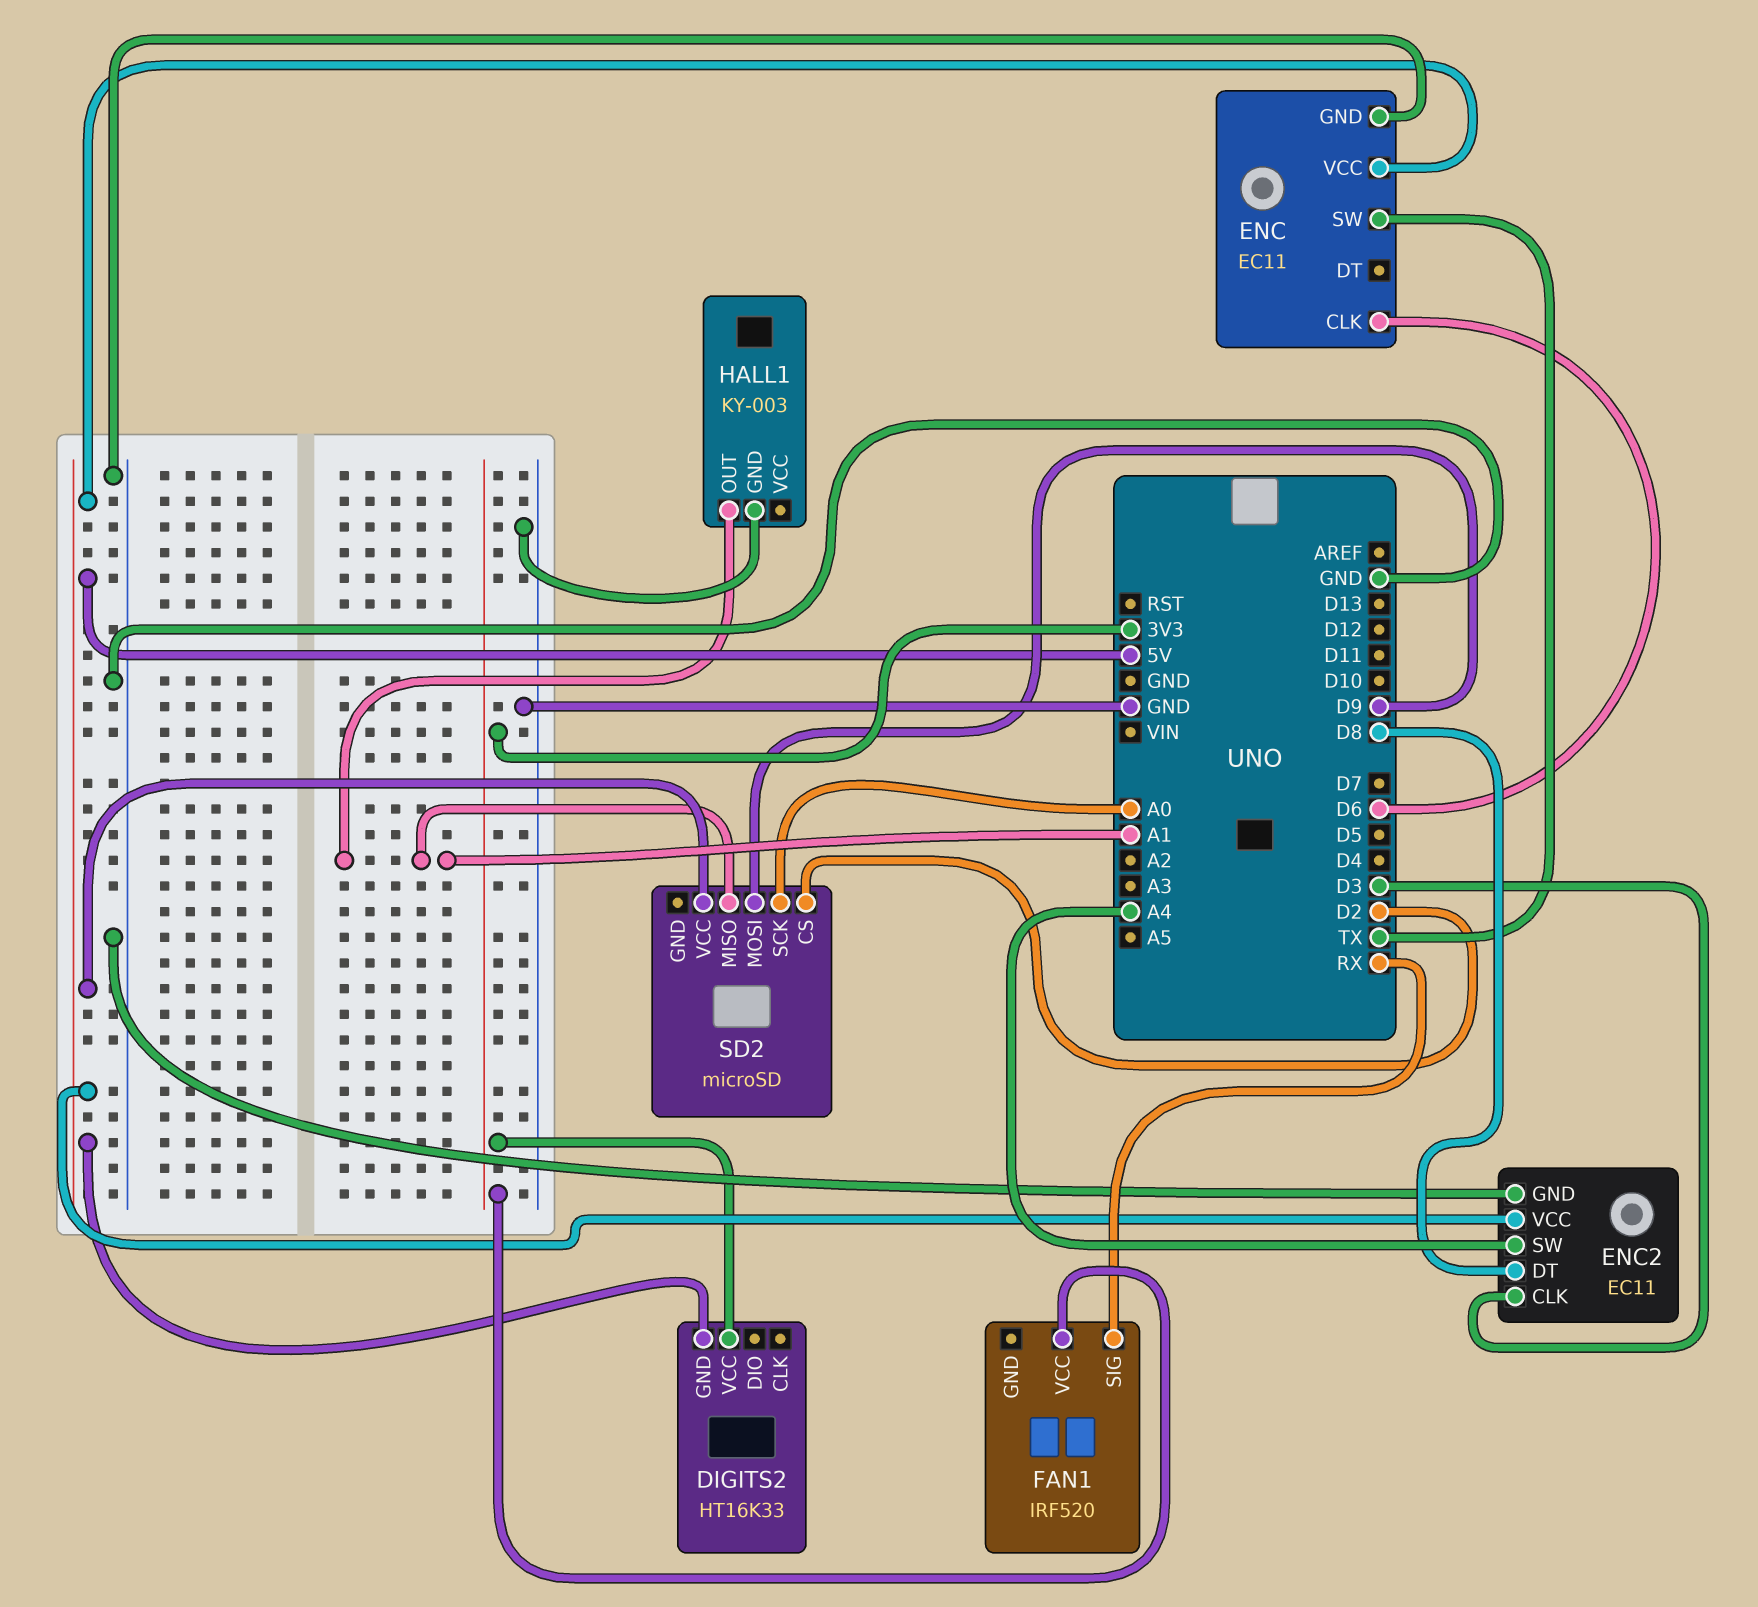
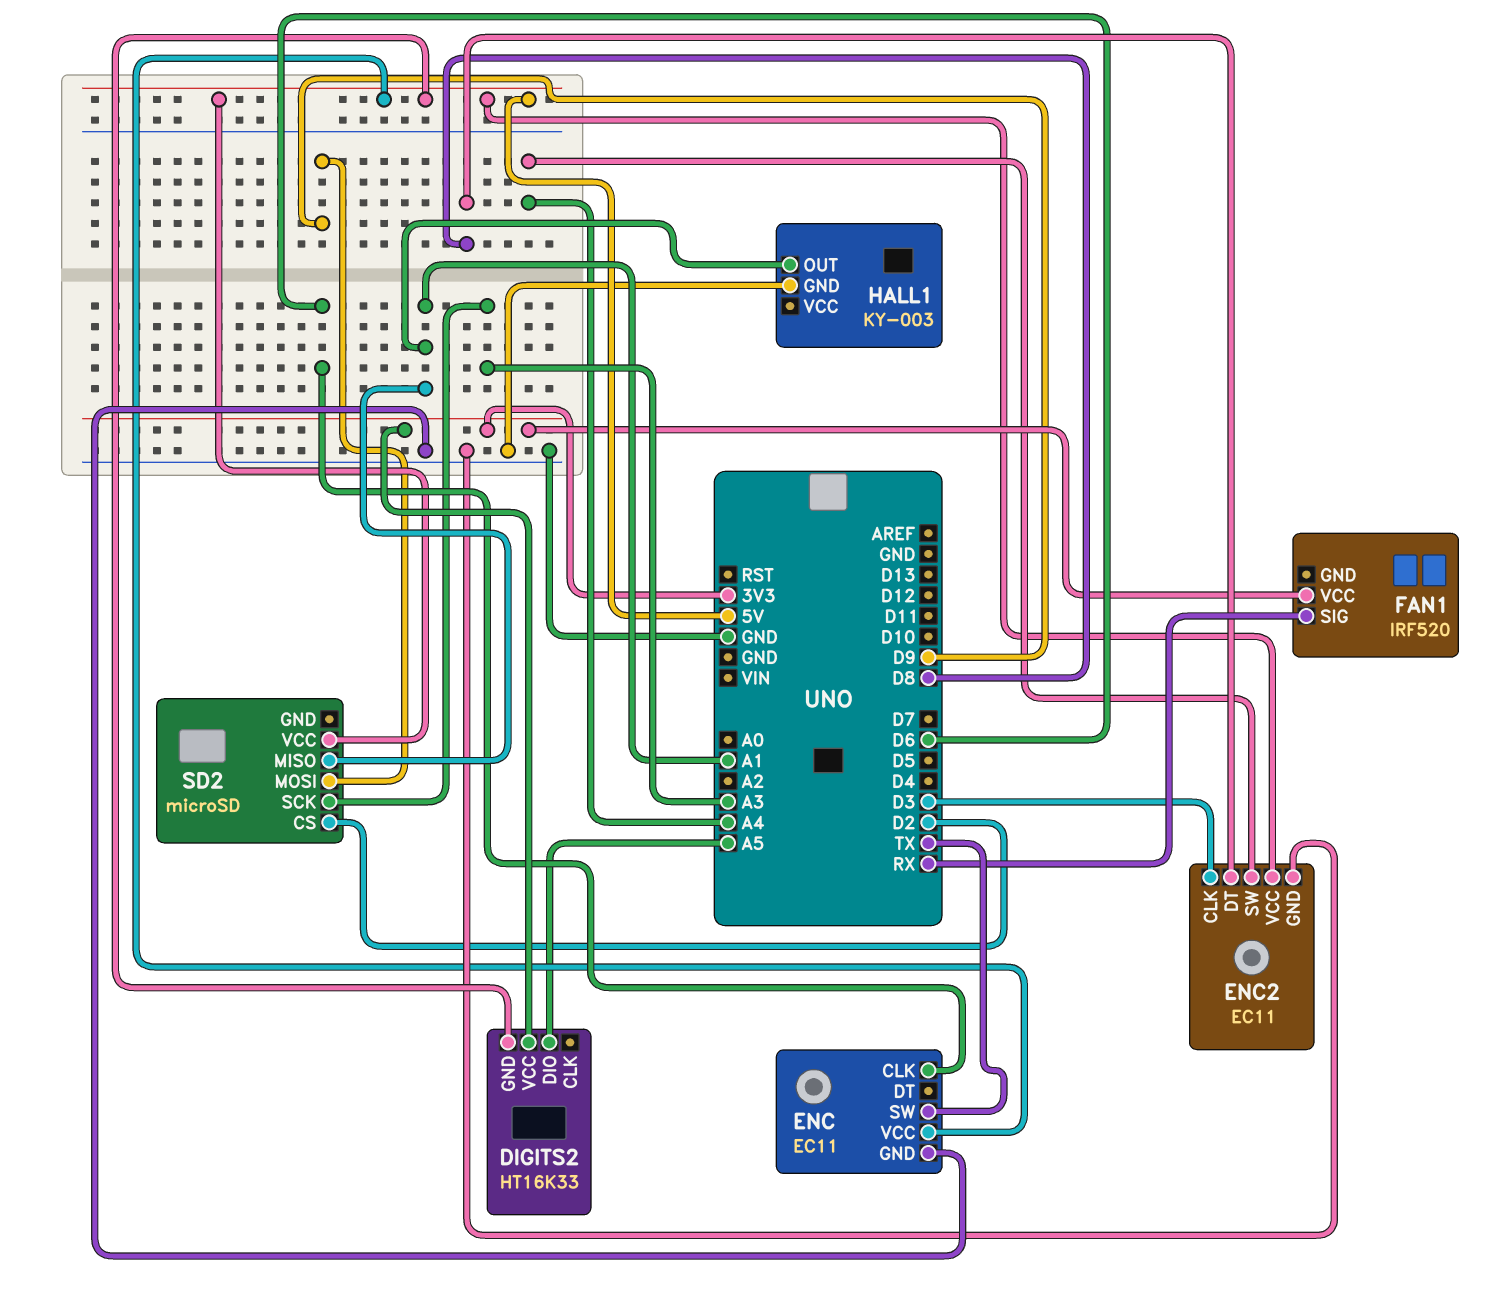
DIGITS2 pin DIO: none -> A5
SD2 pin SCK: A0 -> A3

